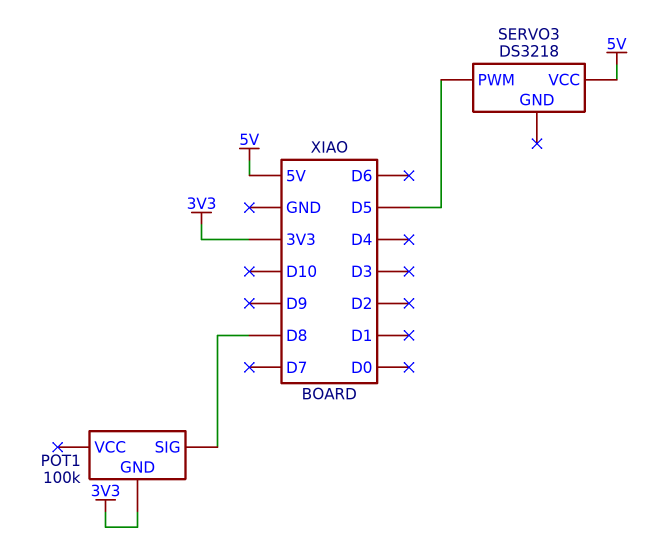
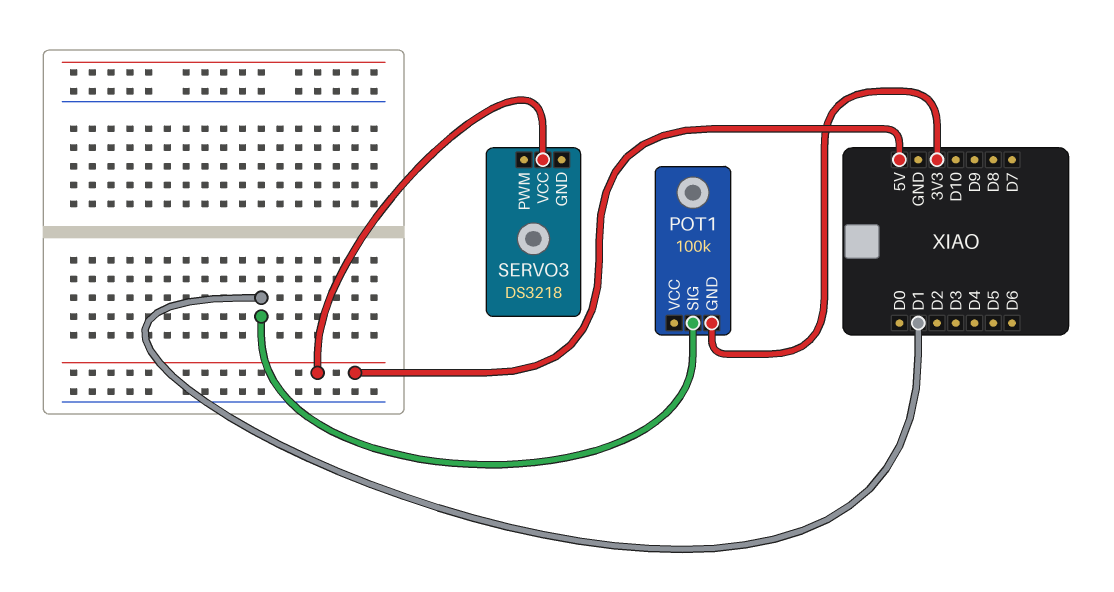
POT1 pin SIG: D8 -> D1
SERVO3 pin PWM: D5 -> none

